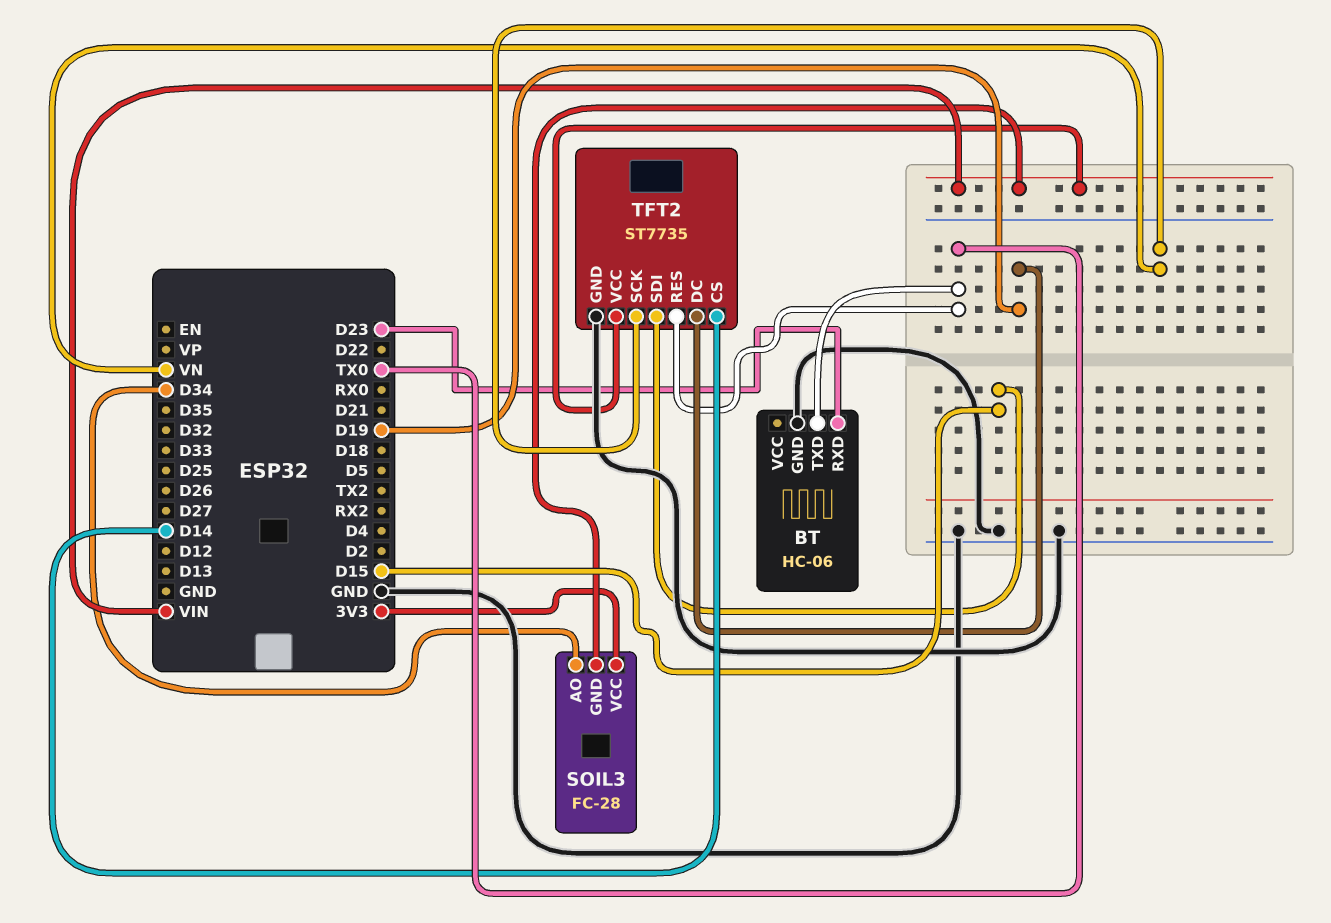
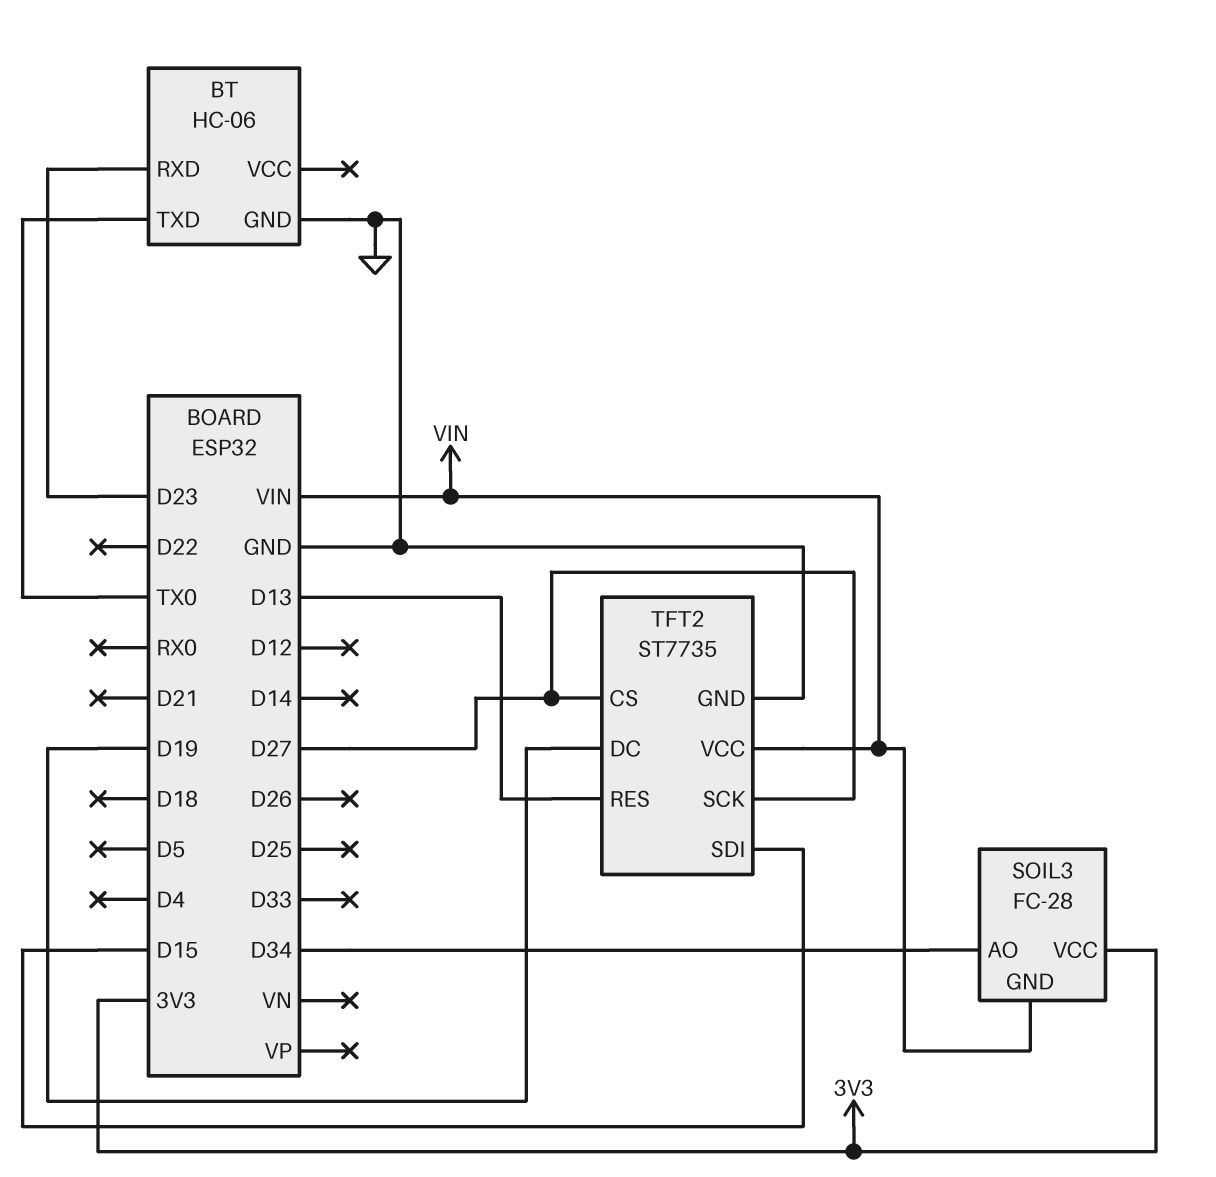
TFT2 pin CS: D14 -> D27
TFT2 pin RES: TX0 -> D13
TFT2 pin SCK: VN -> D27

